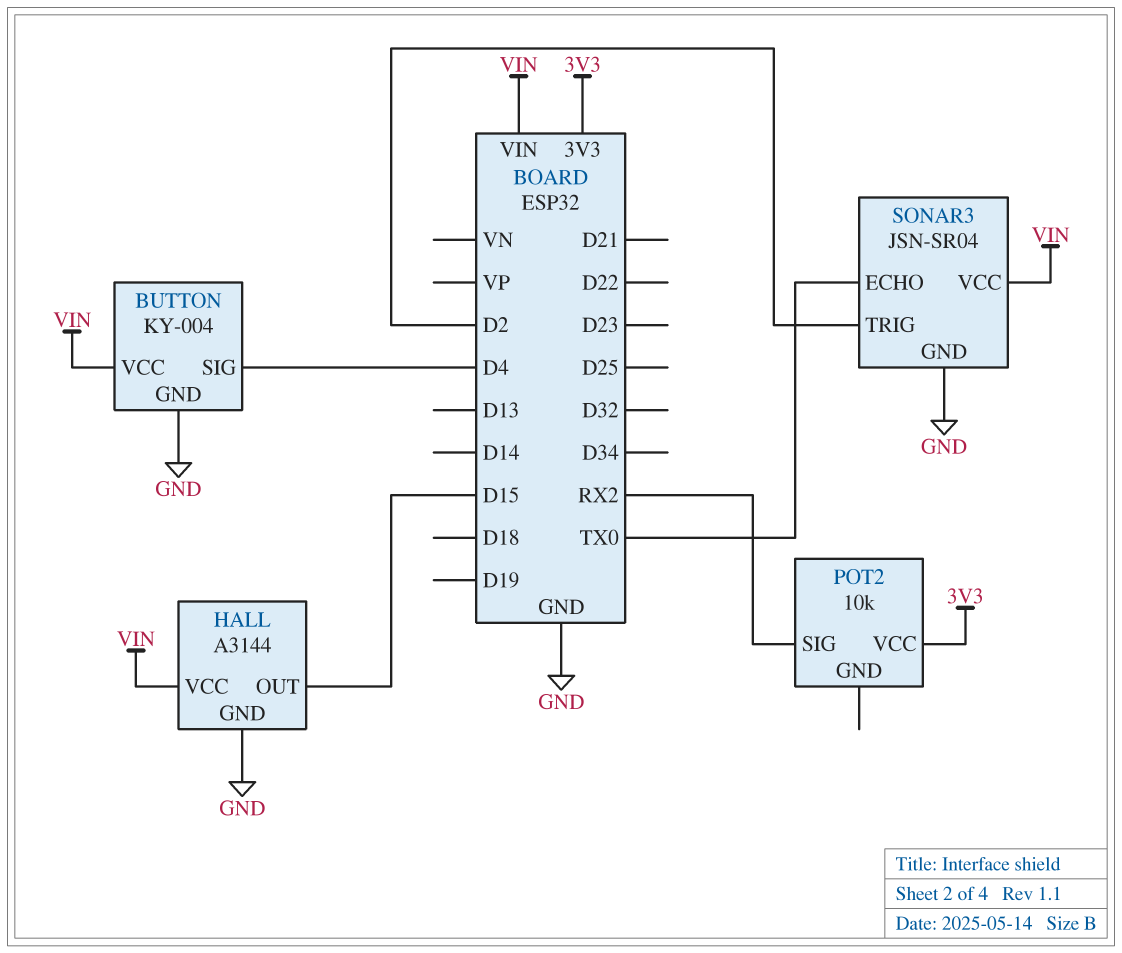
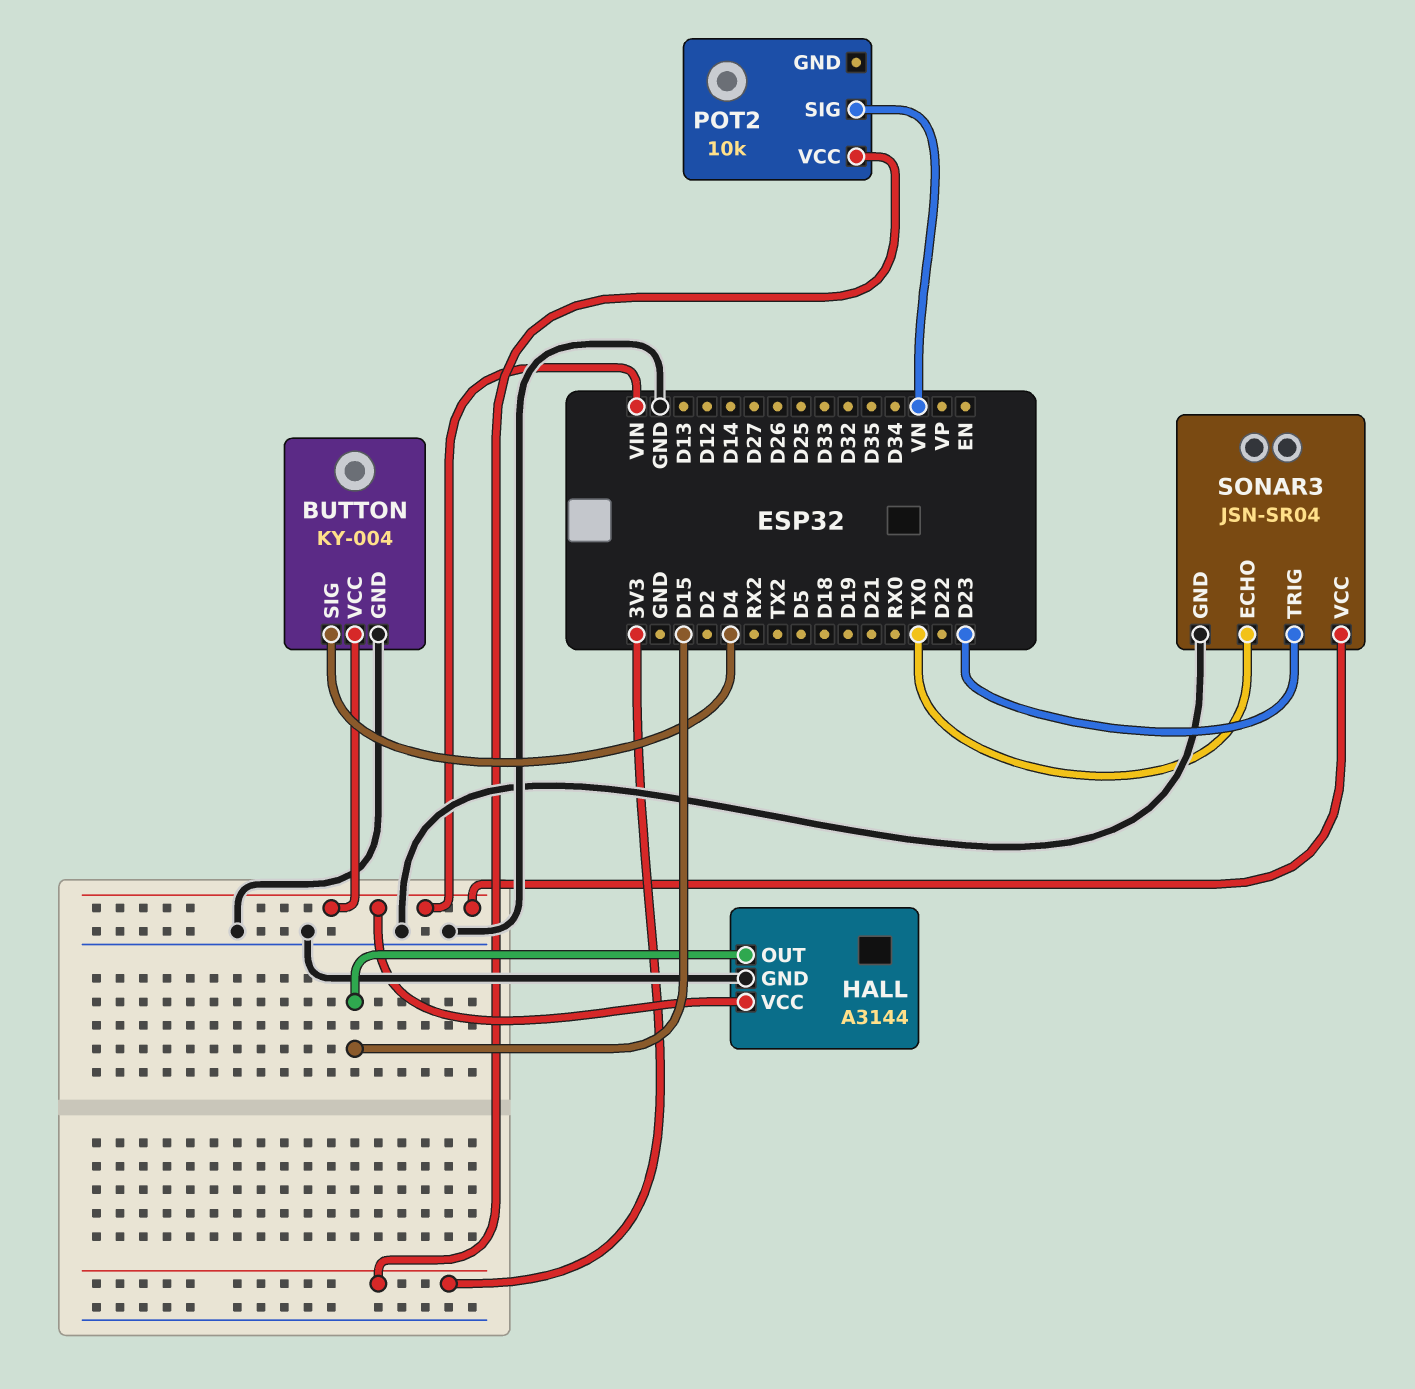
POT2 pin SIG: RX2 -> VN
SONAR3 pin TRIG: D2 -> D23

